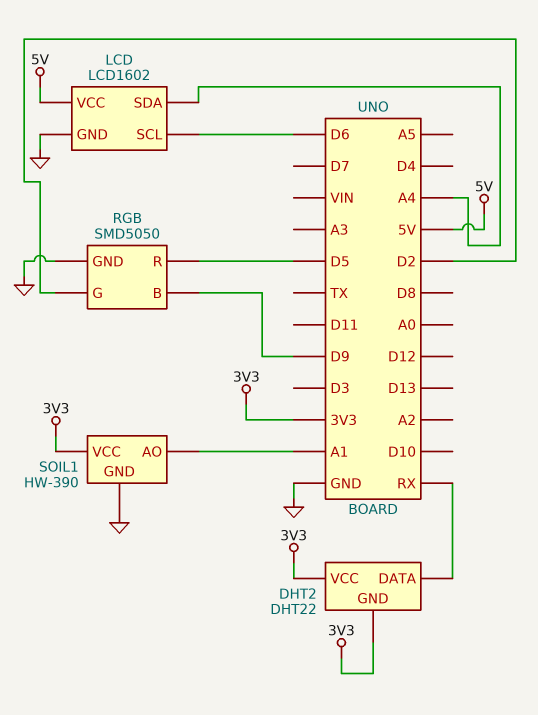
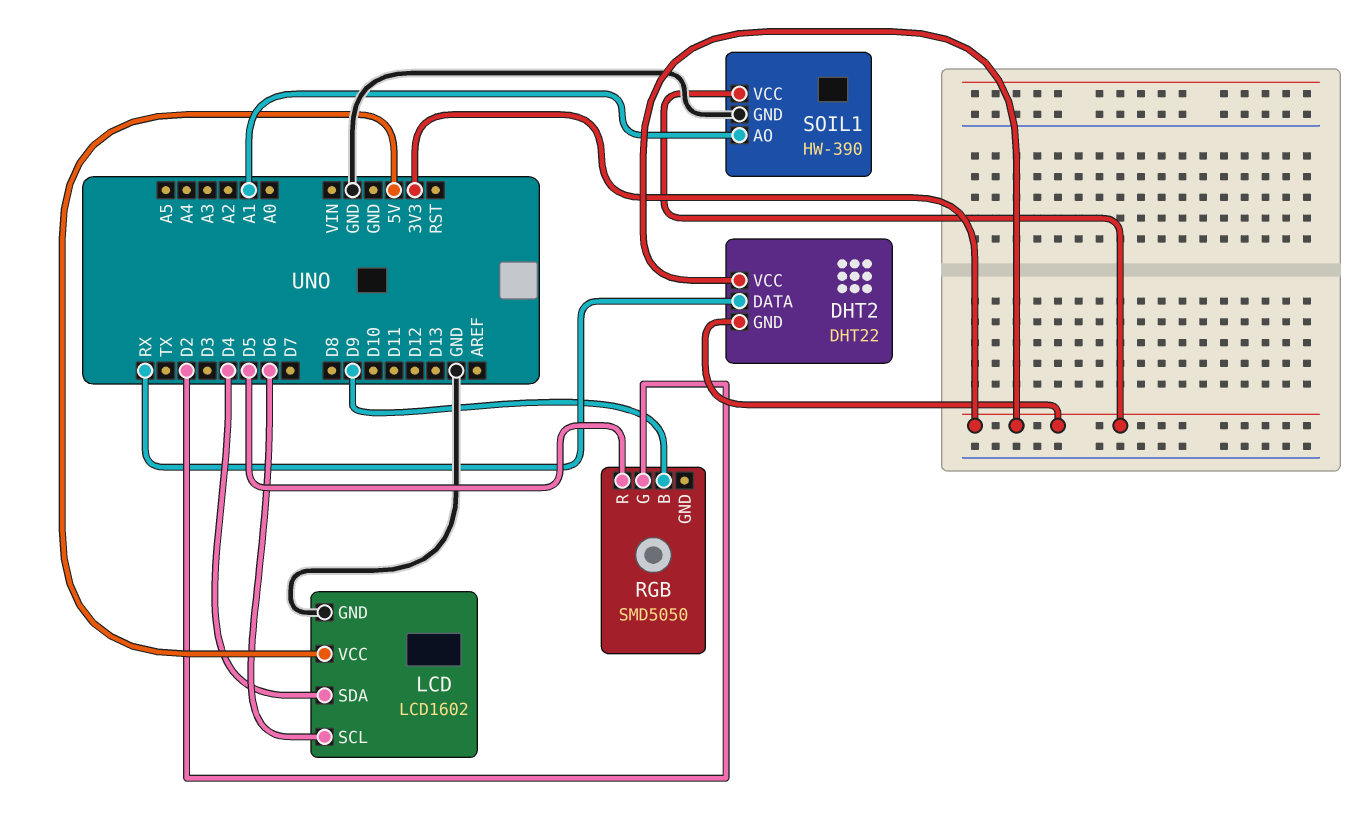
LCD pin SDA: A4 -> D4
RGB pin GND: GND -> none

